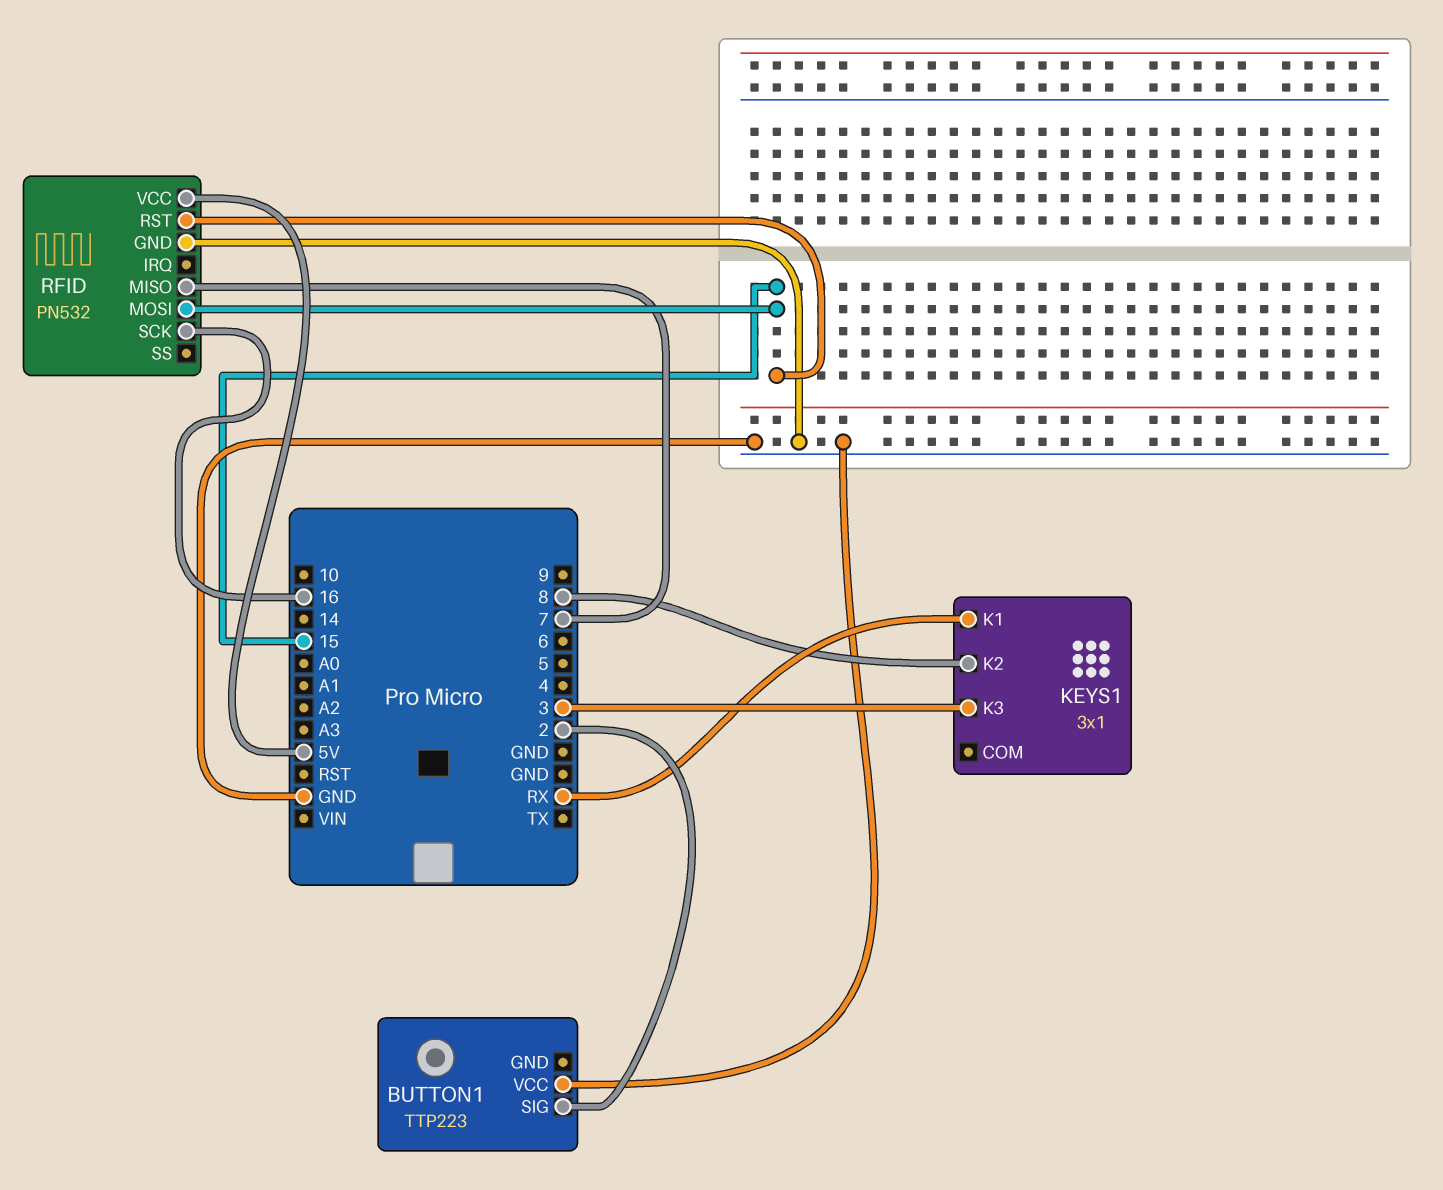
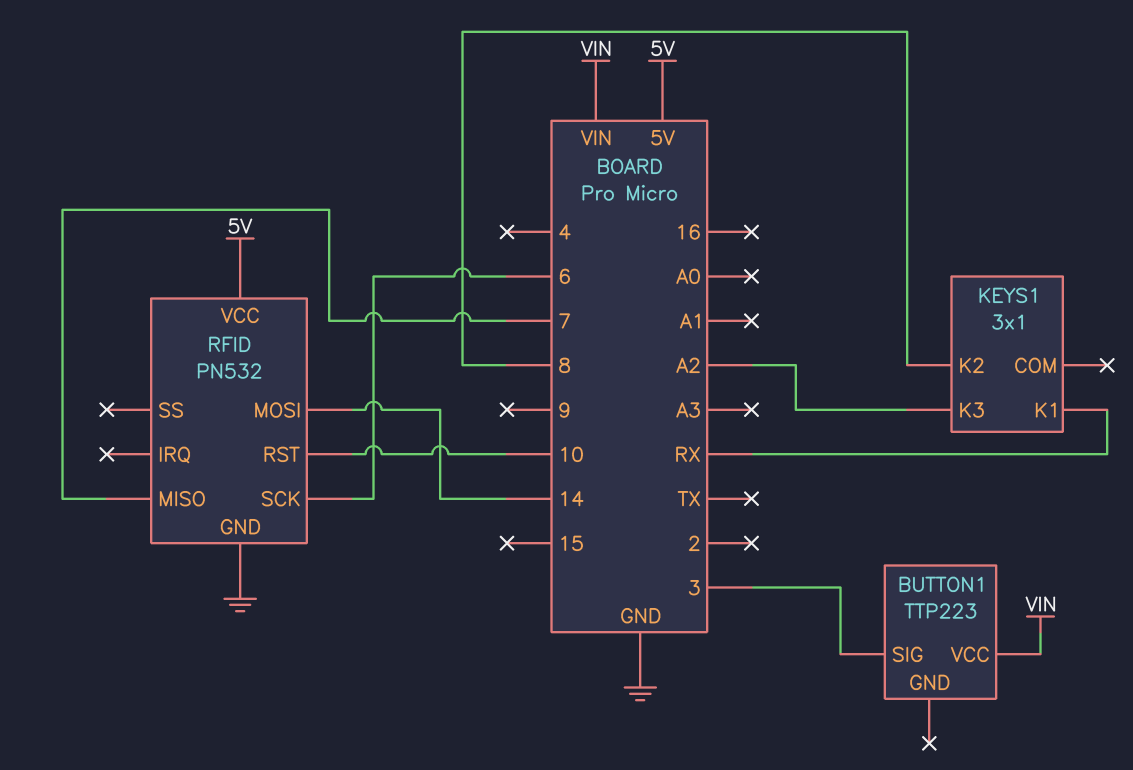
BUTTON1 pin SIG: 2 -> 3
BUTTON1 pin VCC: GND -> VIN
KEYS1 pin K3: 3 -> A2
RFID pin MOSI: 15 -> 14
RFID pin RST: 15 -> 10
RFID pin SCK: 16 -> 6

